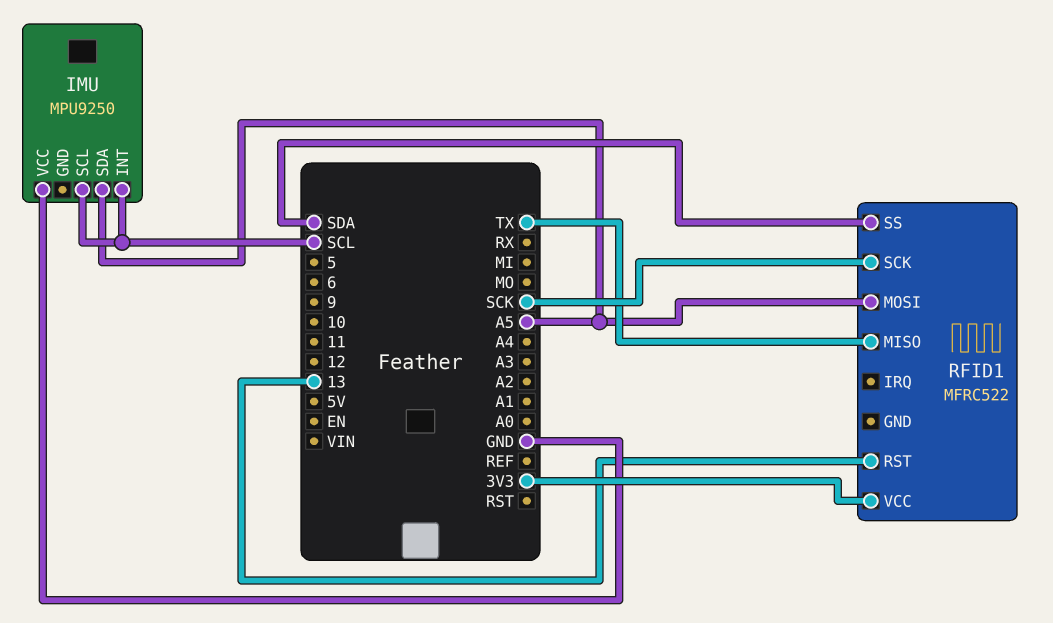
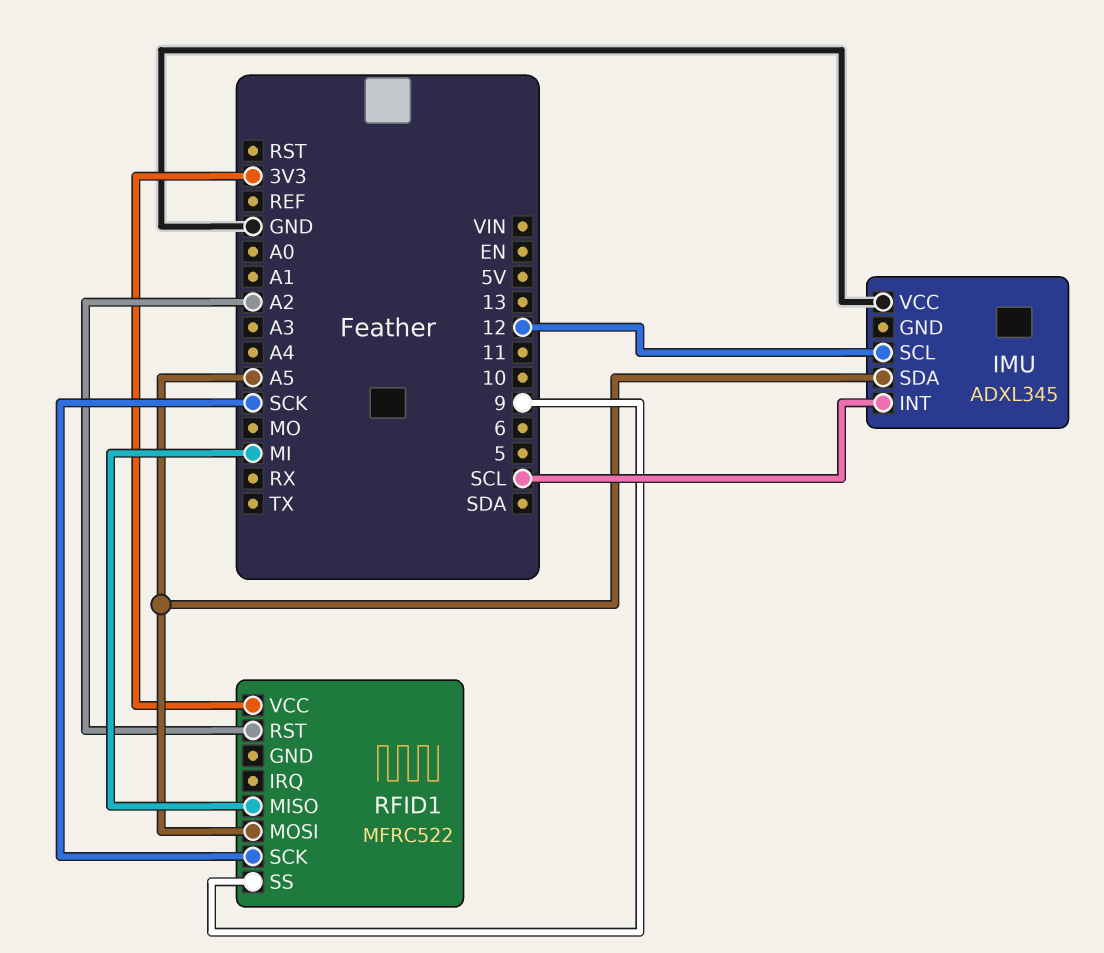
IMU: MPU9250 -> ADXL345
IMU pin SCL: SCL -> 12
RFID1 pin MISO: TX -> MI
RFID1 pin RST: 13 -> A2
RFID1 pin SS: SDA -> 9

